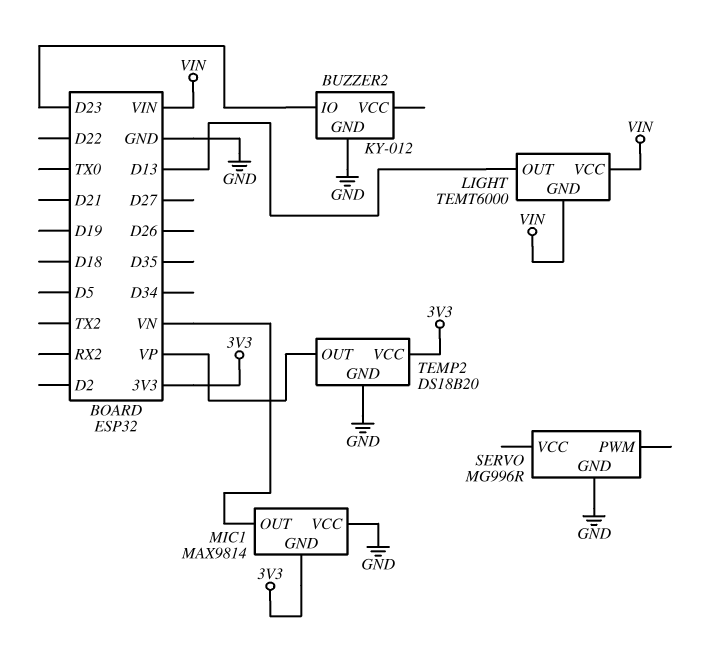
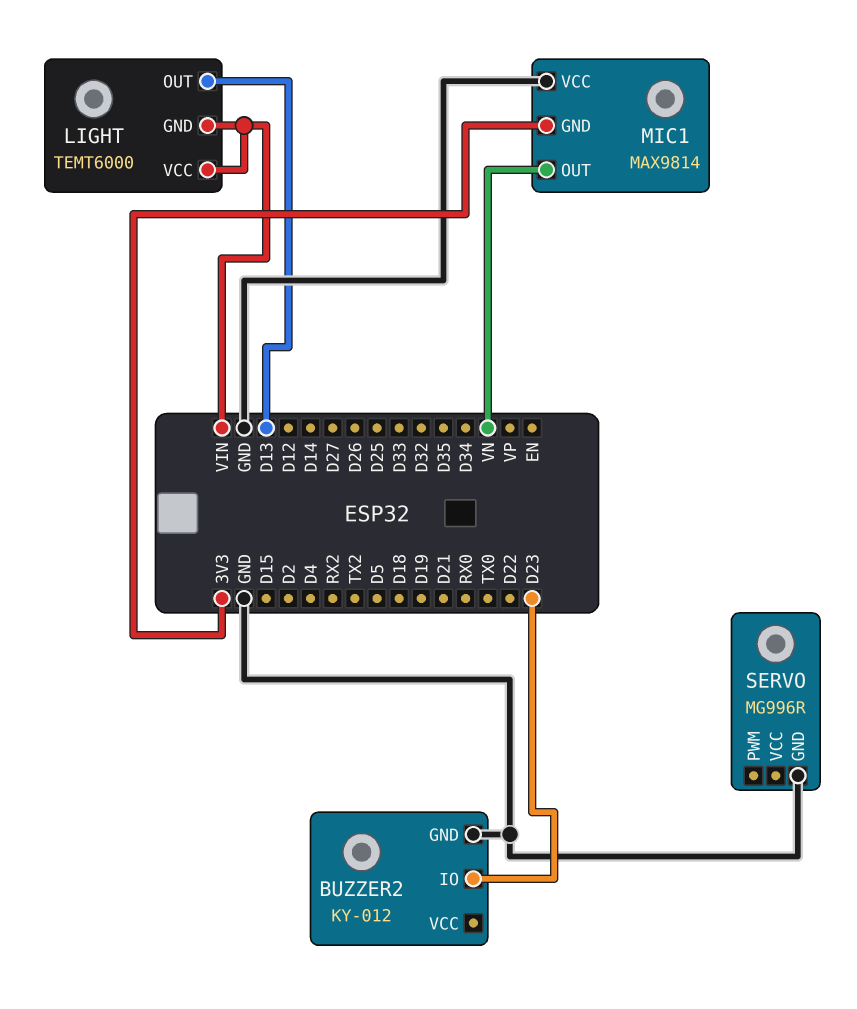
TEMP2: DS18B20 -> none
TEMP2 pin GND: GND -> none
TEMP2 pin OUT: VP -> none
TEMP2 pin VCC: 3V3 -> none

